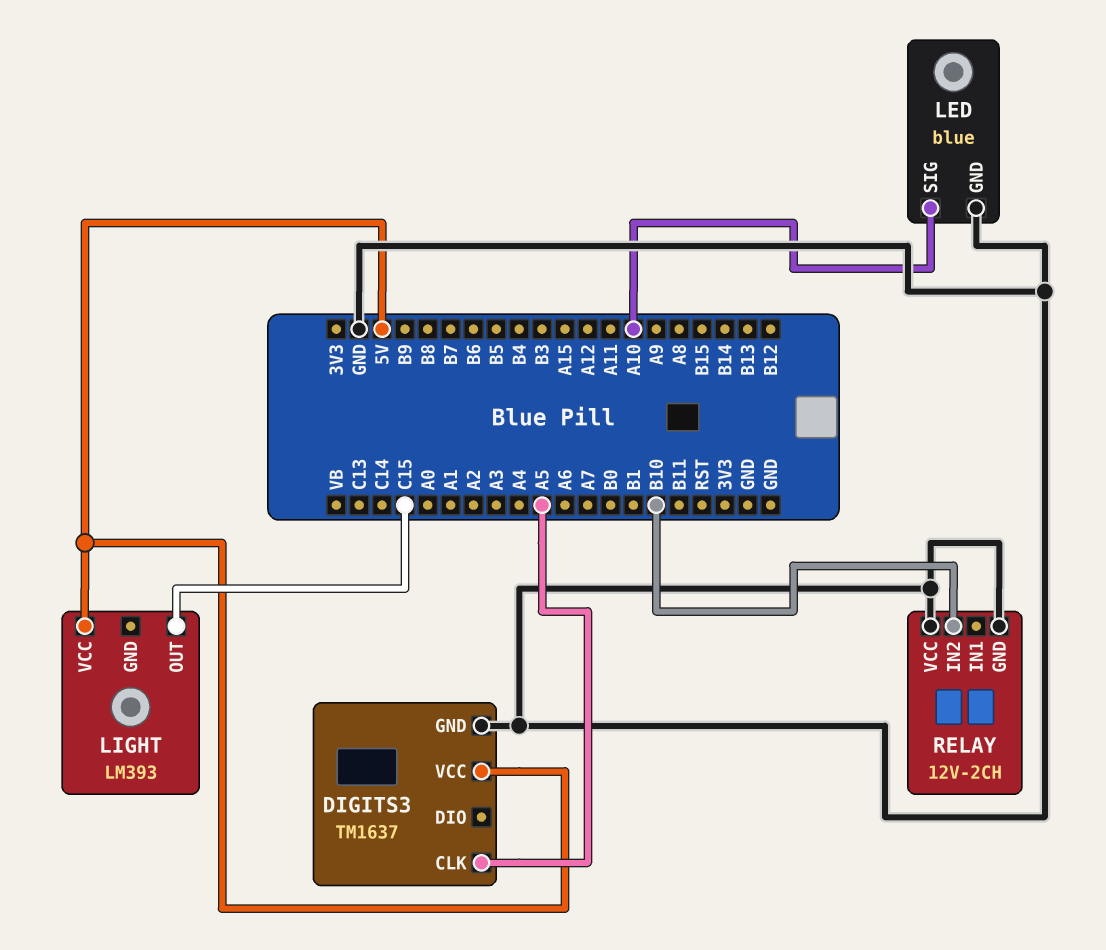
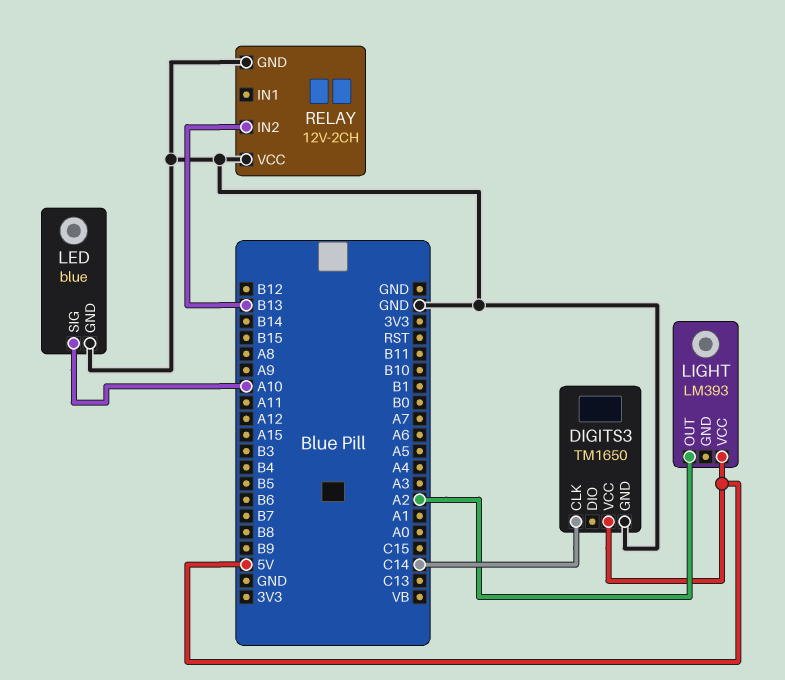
DIGITS3: TM1637 -> TM1650
DIGITS3 pin CLK: A5 -> C14
LIGHT pin OUT: C15 -> A2
RELAY pin IN2: B10 -> B13

